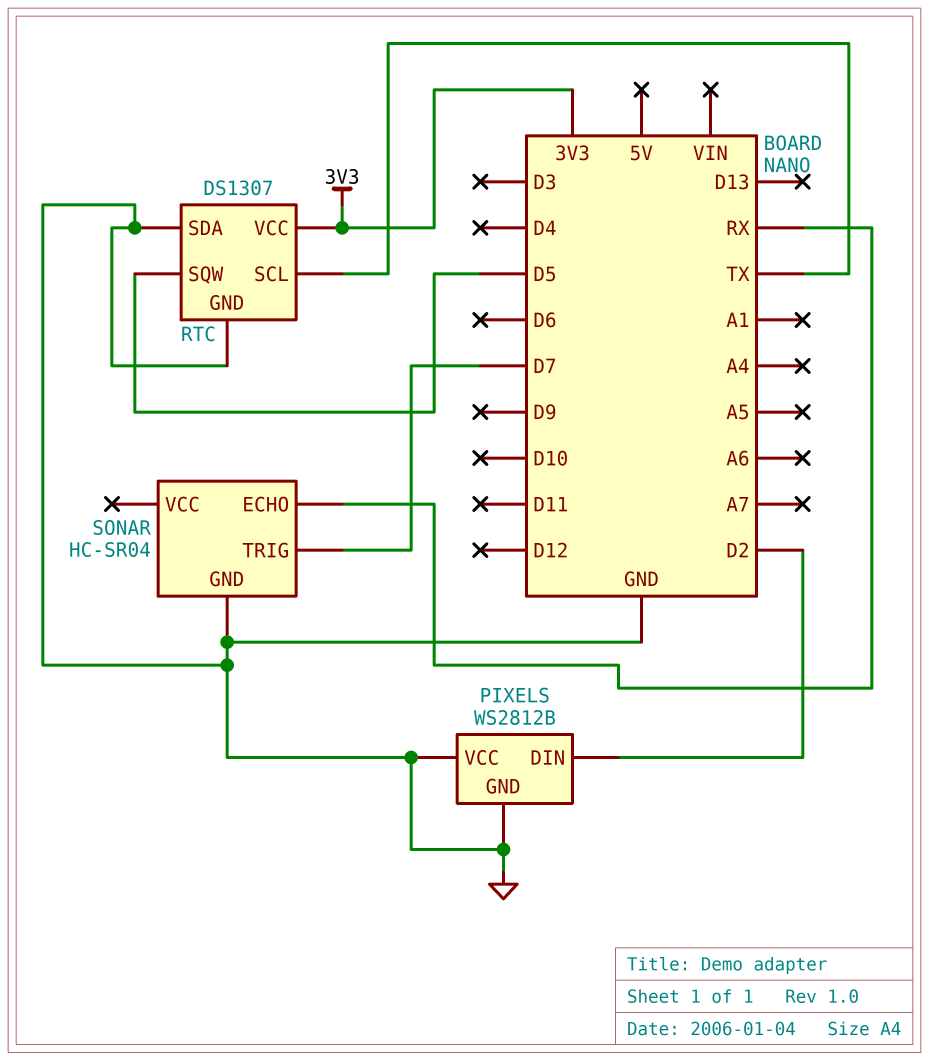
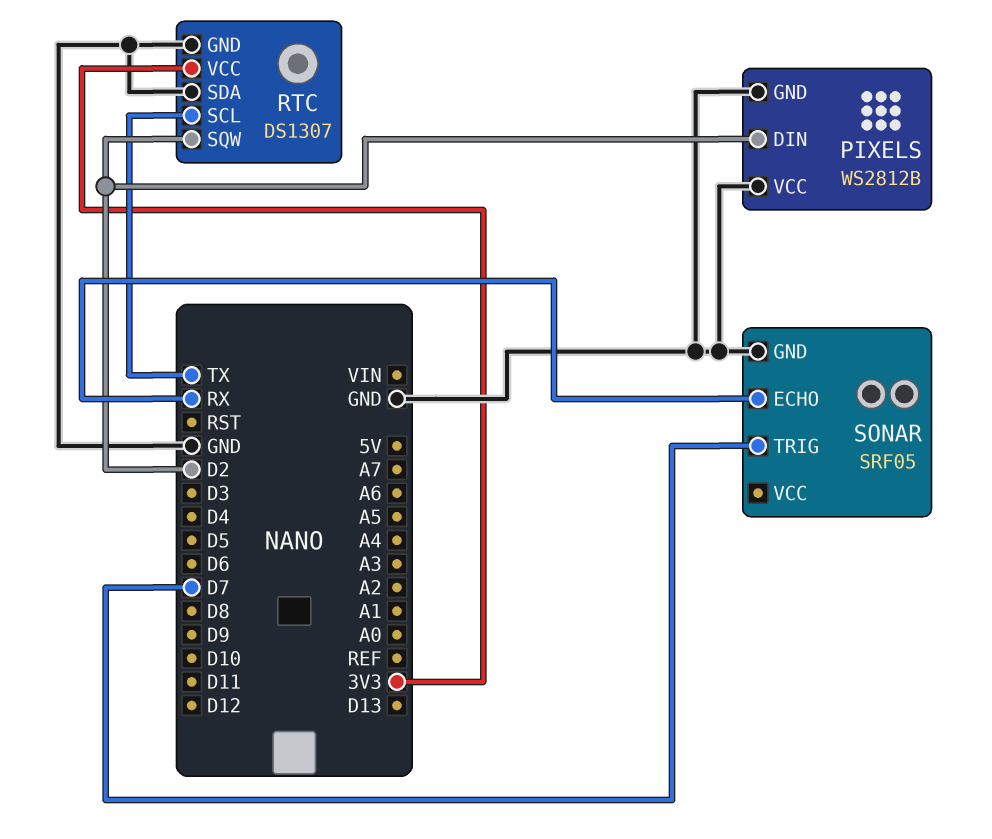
RTC pin SQW: D5 -> D2
SONAR: HC-SR04 -> SRF05

